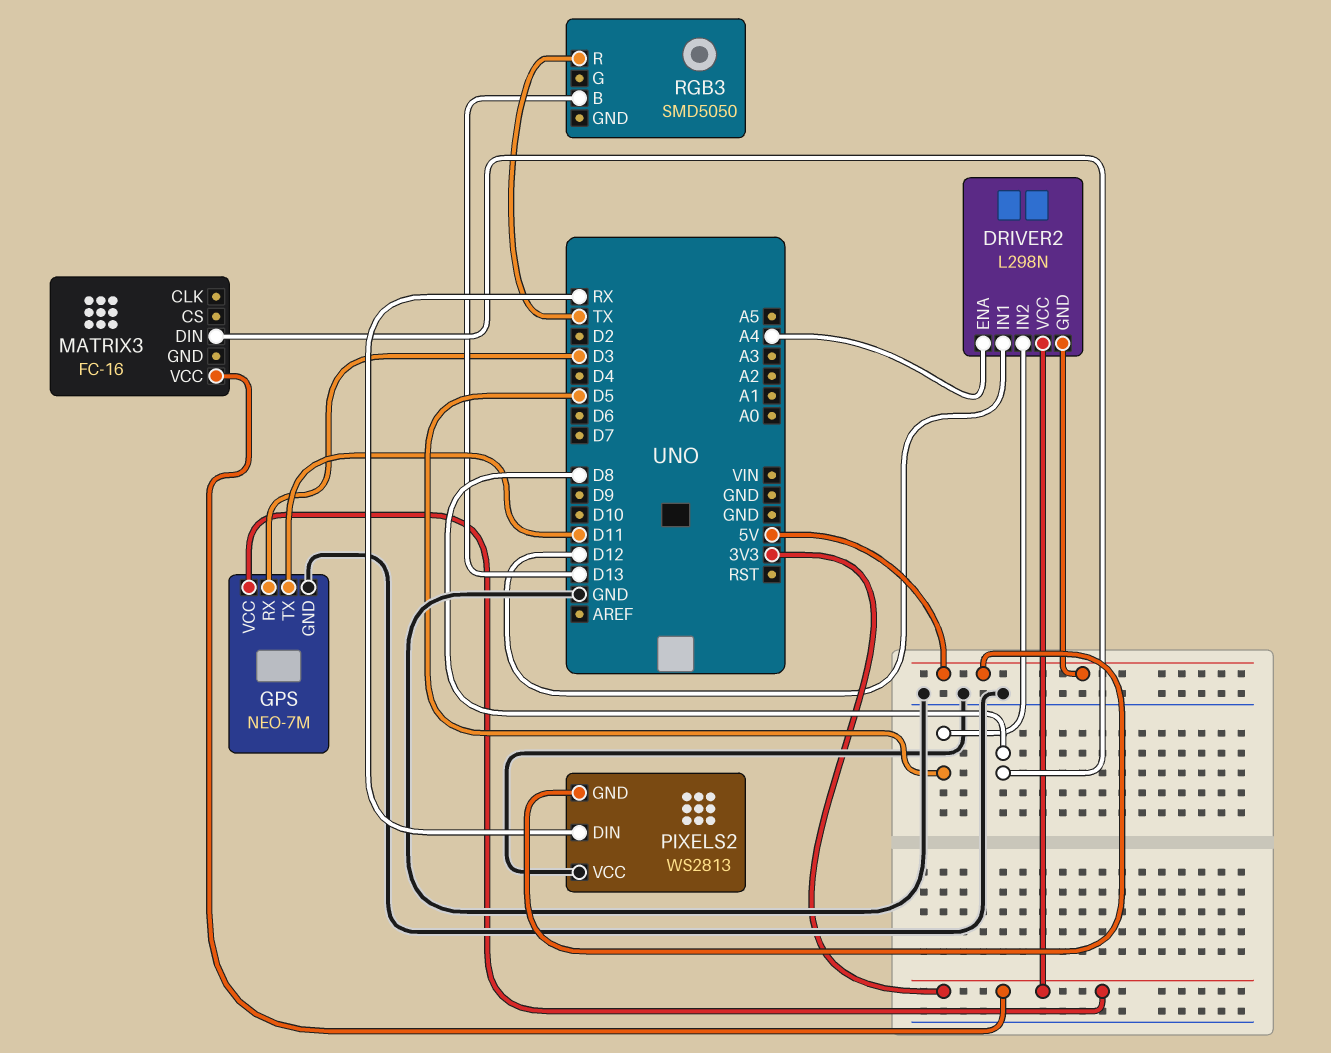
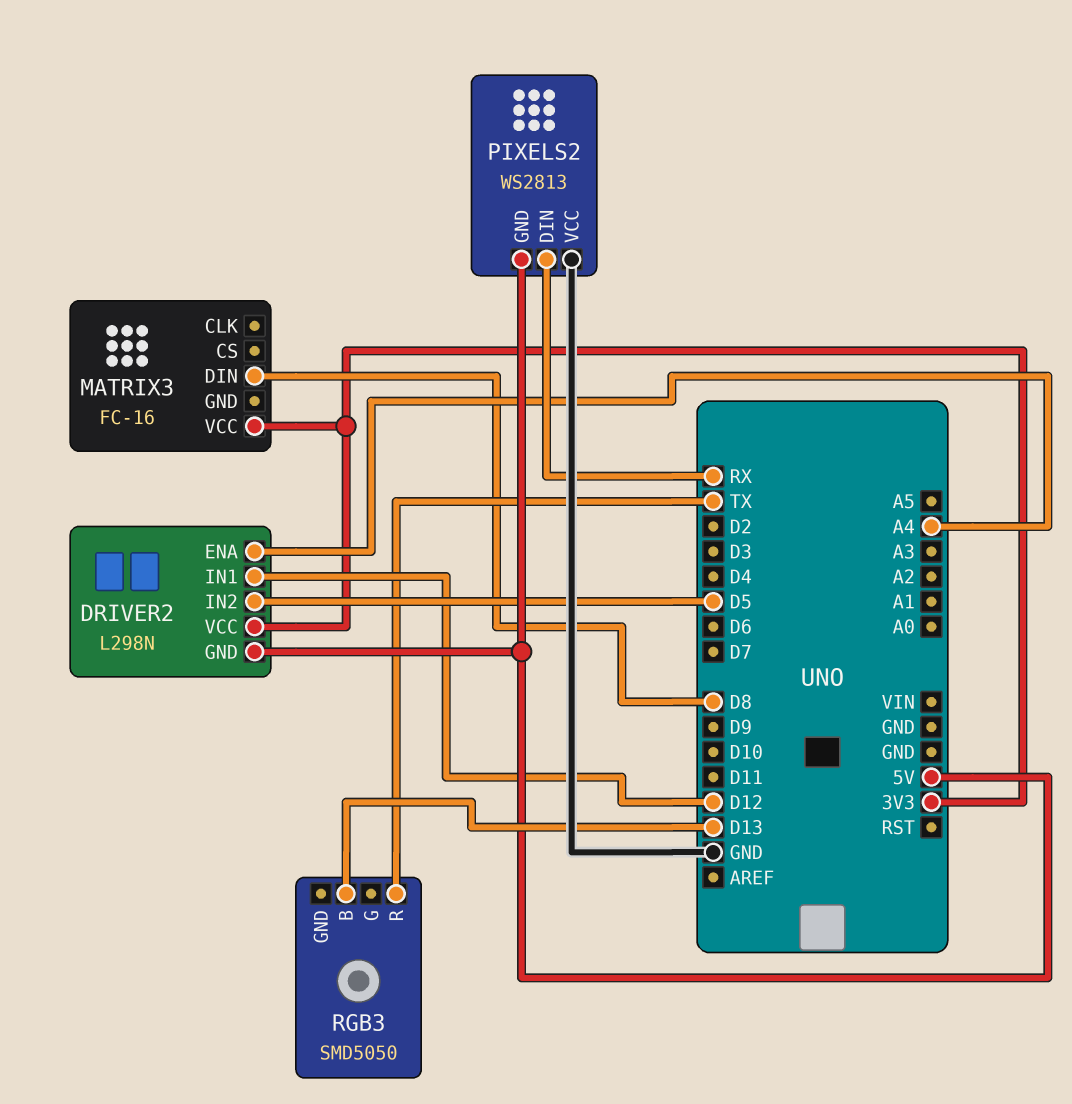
GPS: NEO-7M -> none
GPS pin GND: GND -> none
GPS pin RX: D3 -> none
GPS pin TX: D11 -> none
GPS pin VCC: 3V3 -> none

